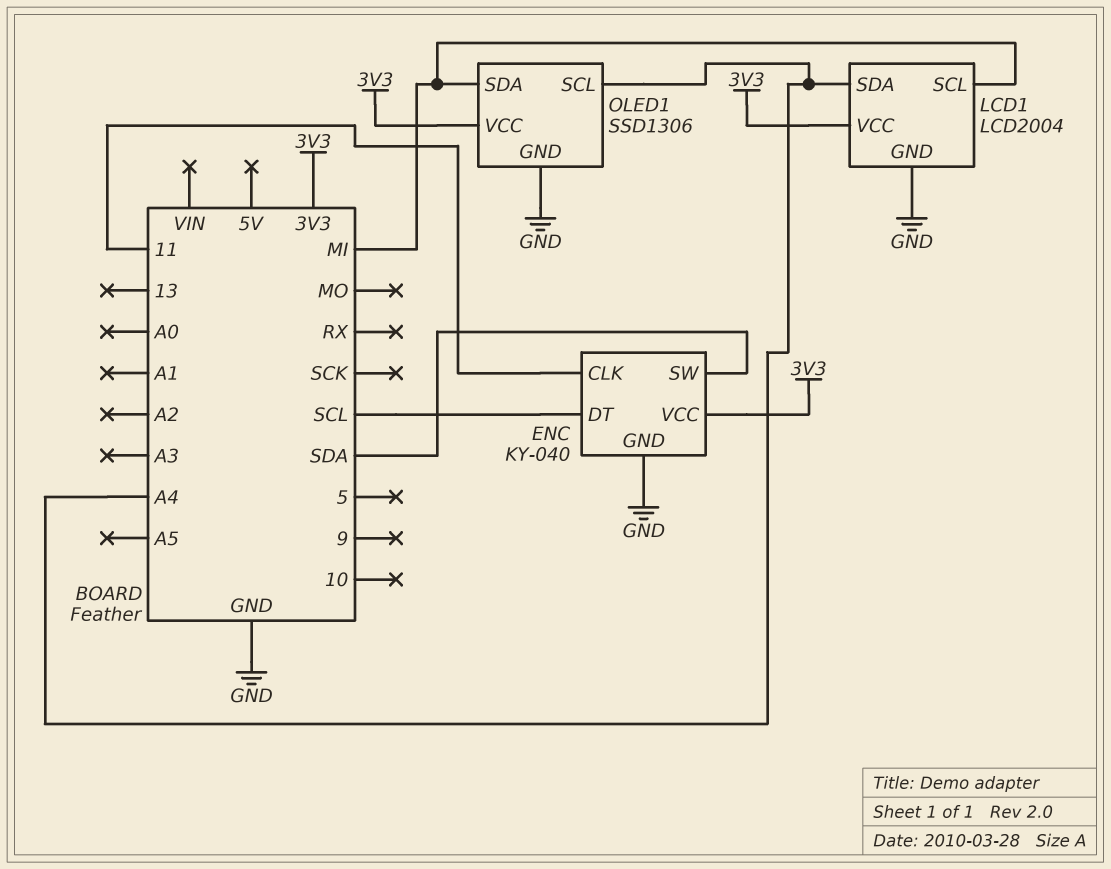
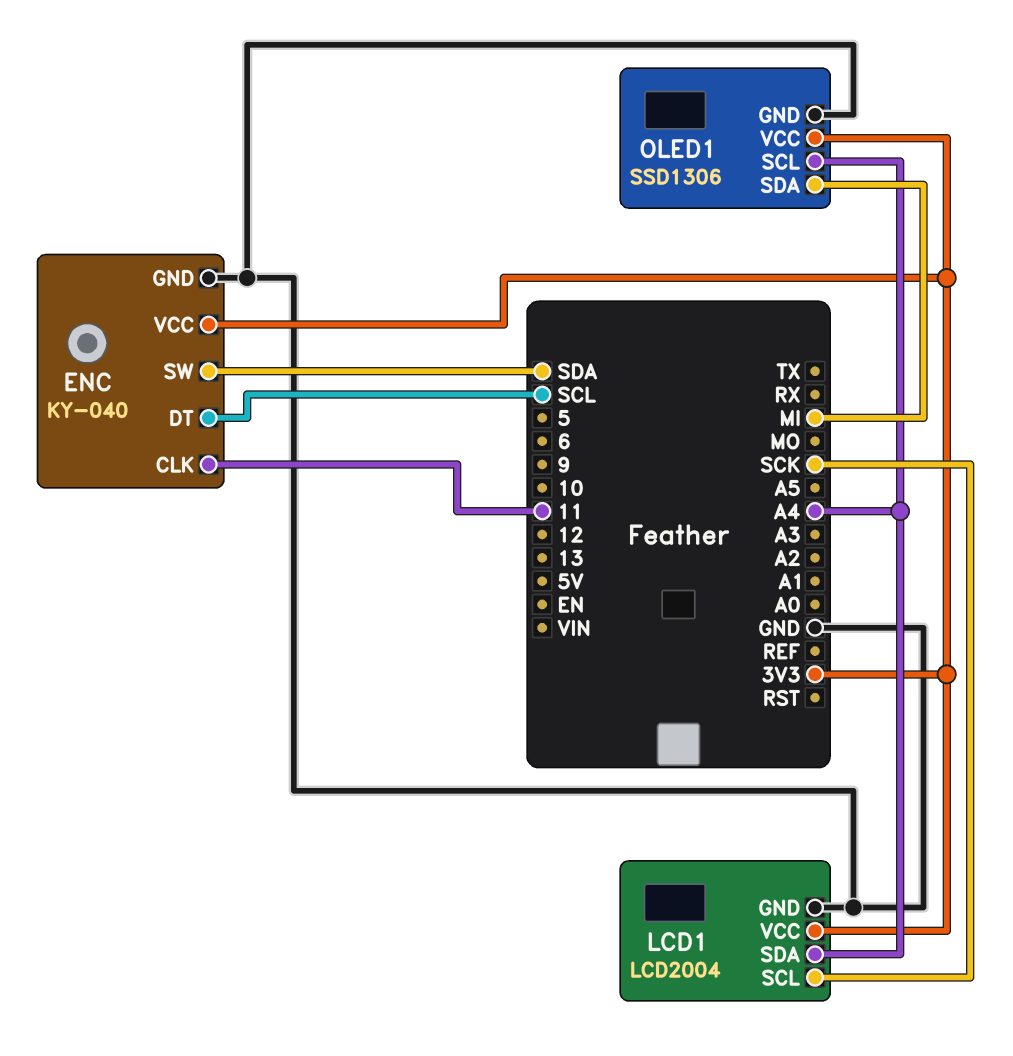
LCD1 pin SCL: MI -> SCK

